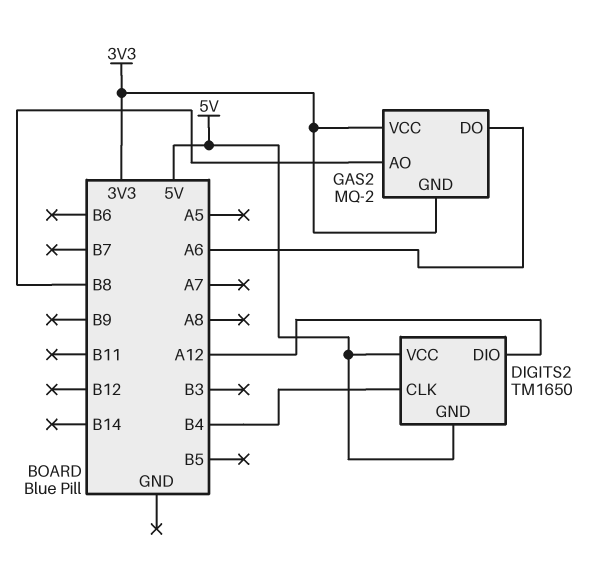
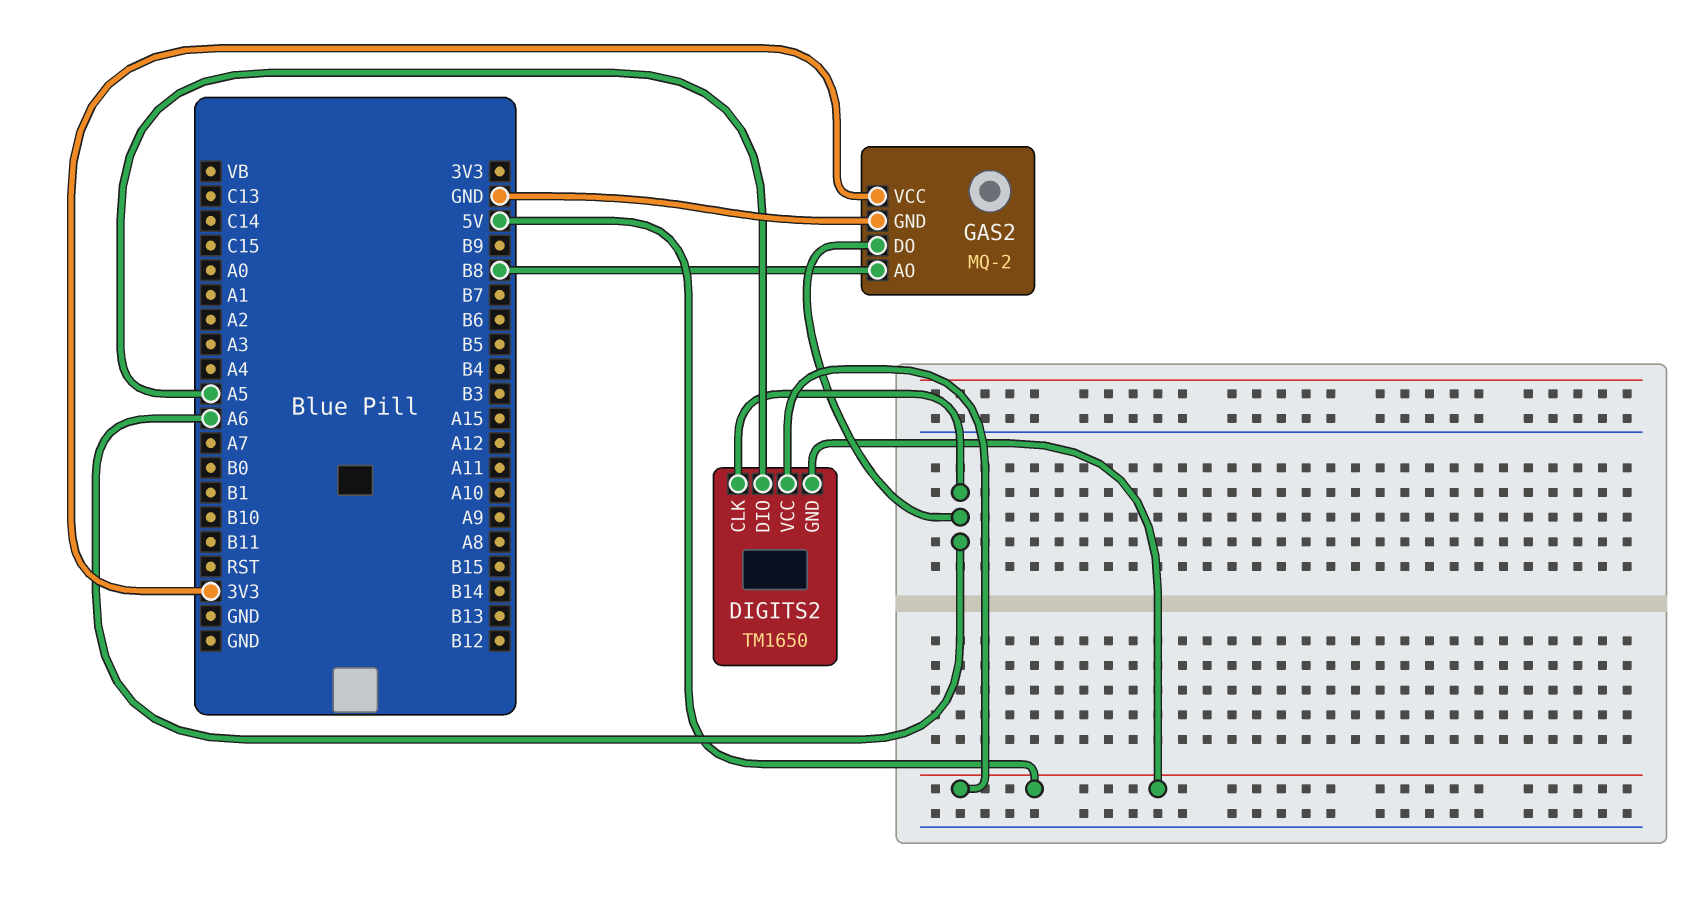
DIGITS2 pin CLK: B4 -> A6
DIGITS2 pin DIO: A12 -> A5
GAS2 pin GND: 3V3 -> GND

